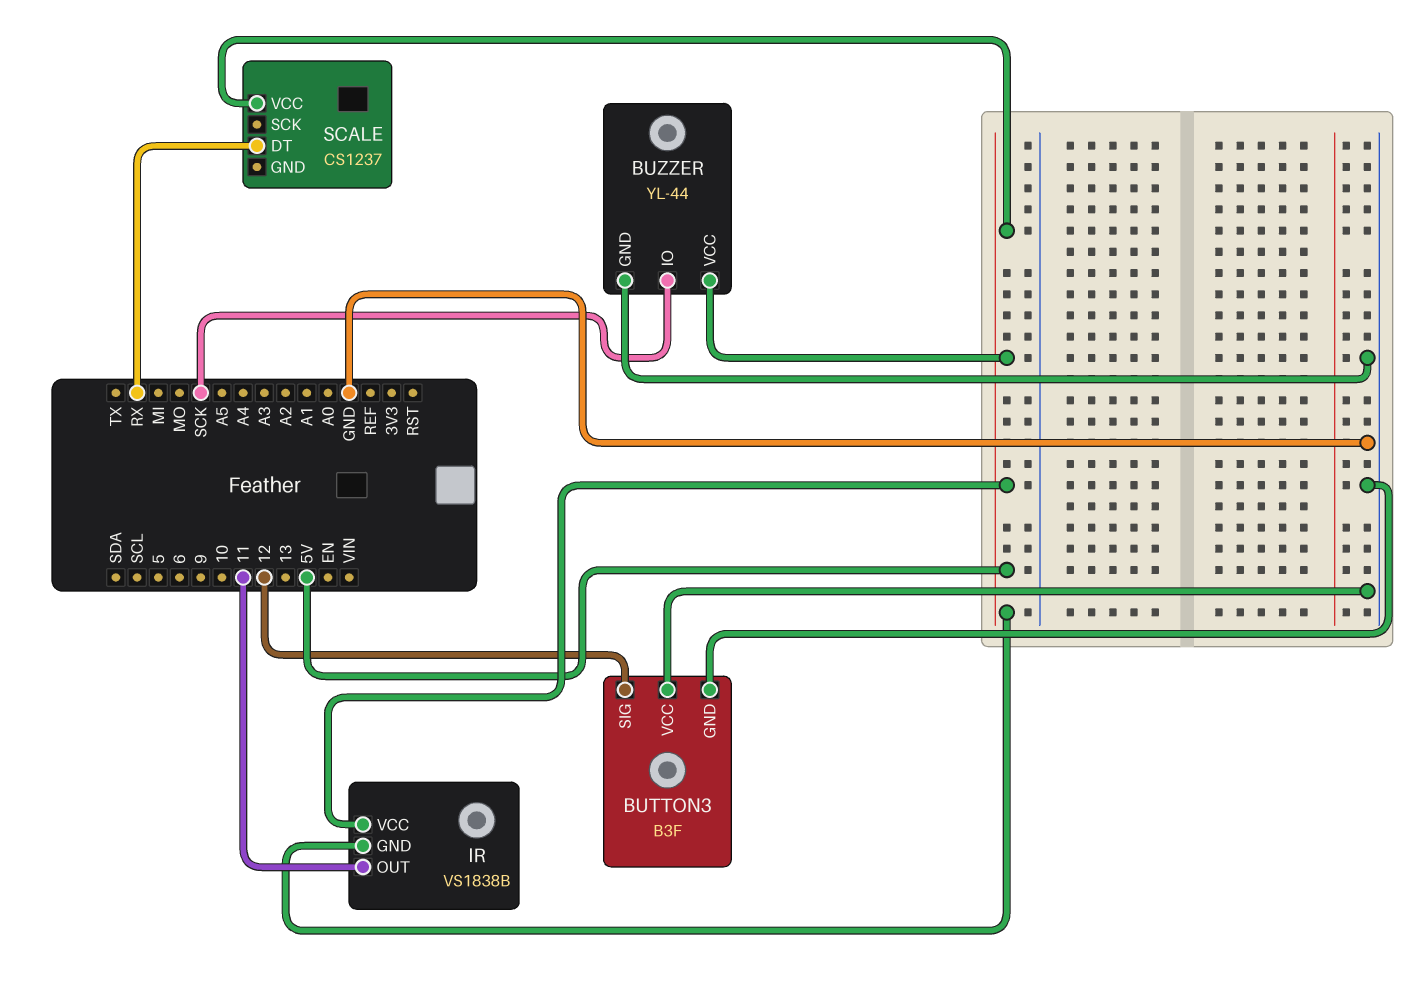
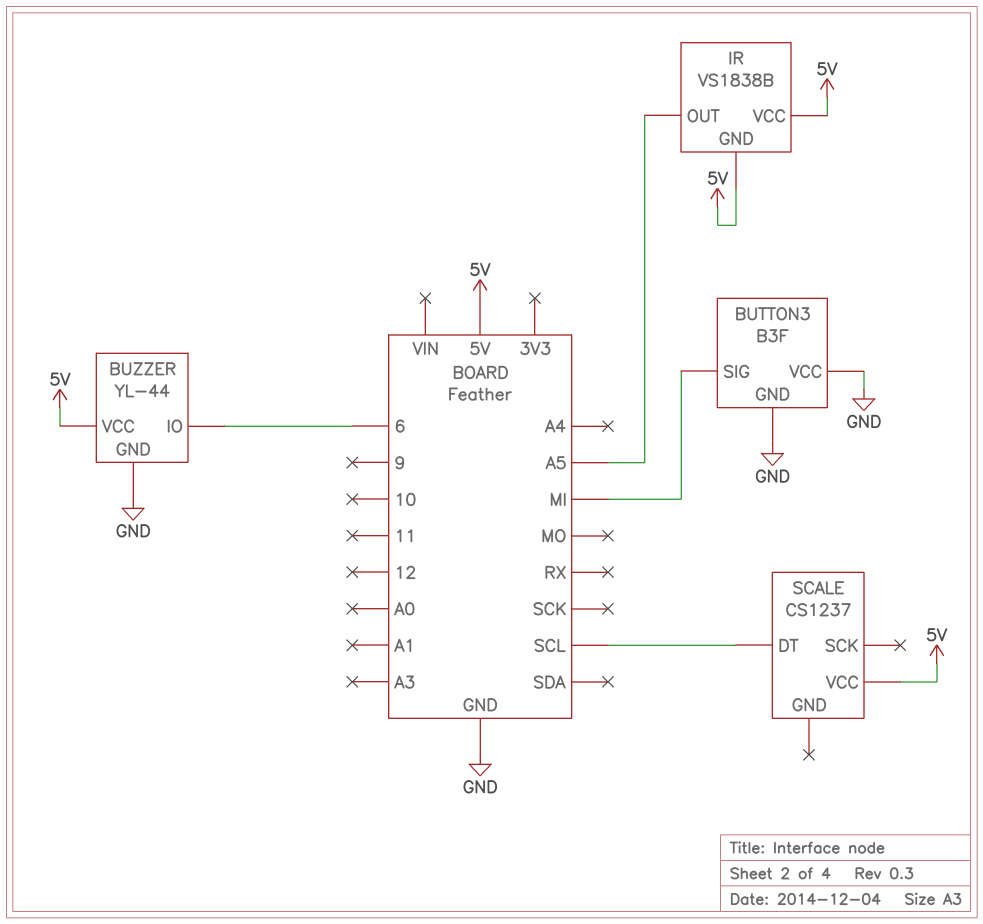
BUTTON3 pin SIG: 12 -> MI
BUZZER pin IO: SCK -> 6
IR pin OUT: 11 -> A5
SCALE pin DT: RX -> SCL

